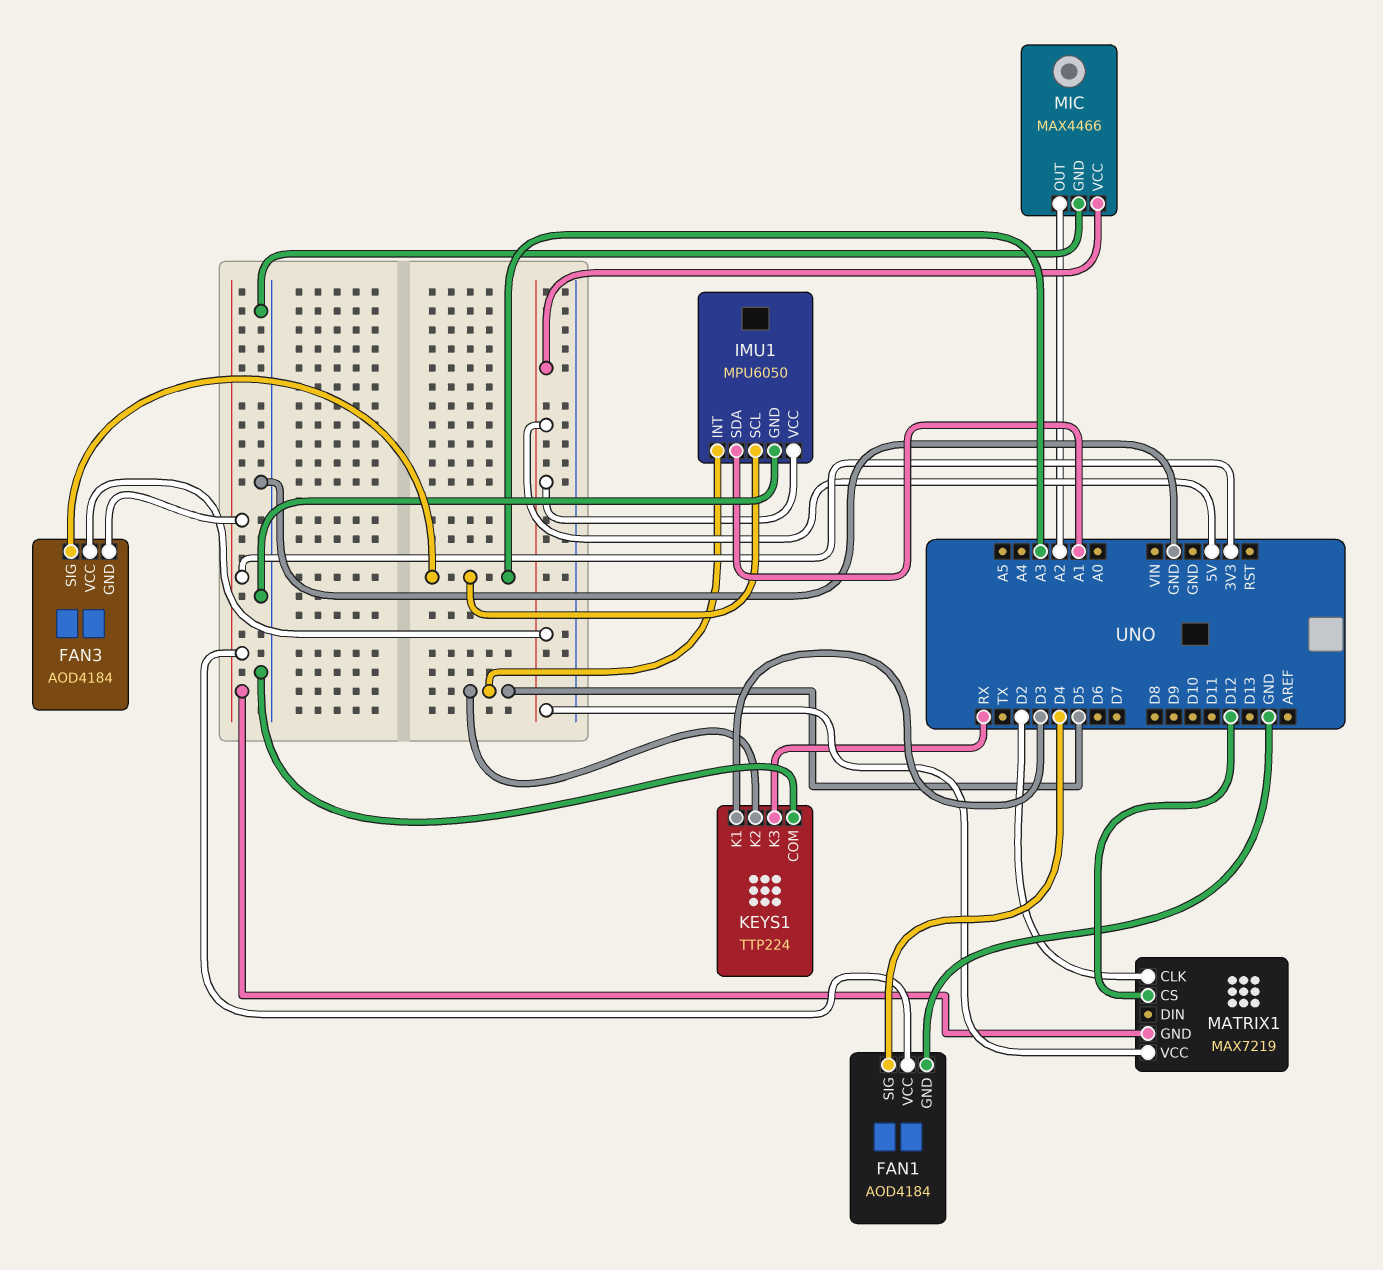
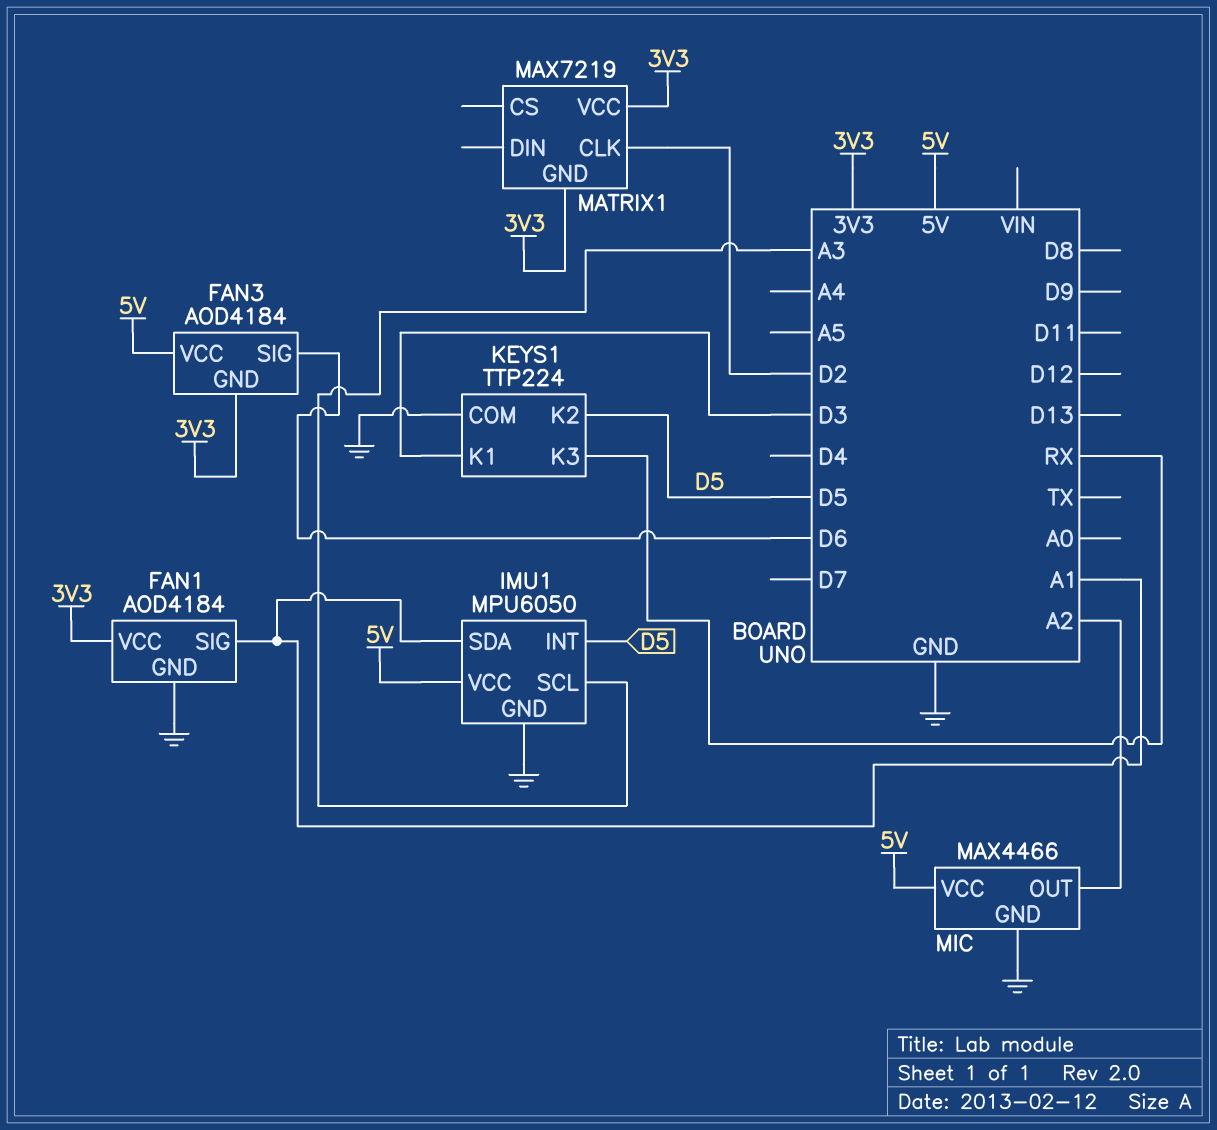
FAN1 pin SIG: D4 -> A1
FAN3 pin SIG: A3 -> D6
MATRIX1 pin CS: D12 -> none
MATRIX1 pin VCC: 5V -> 3V3

